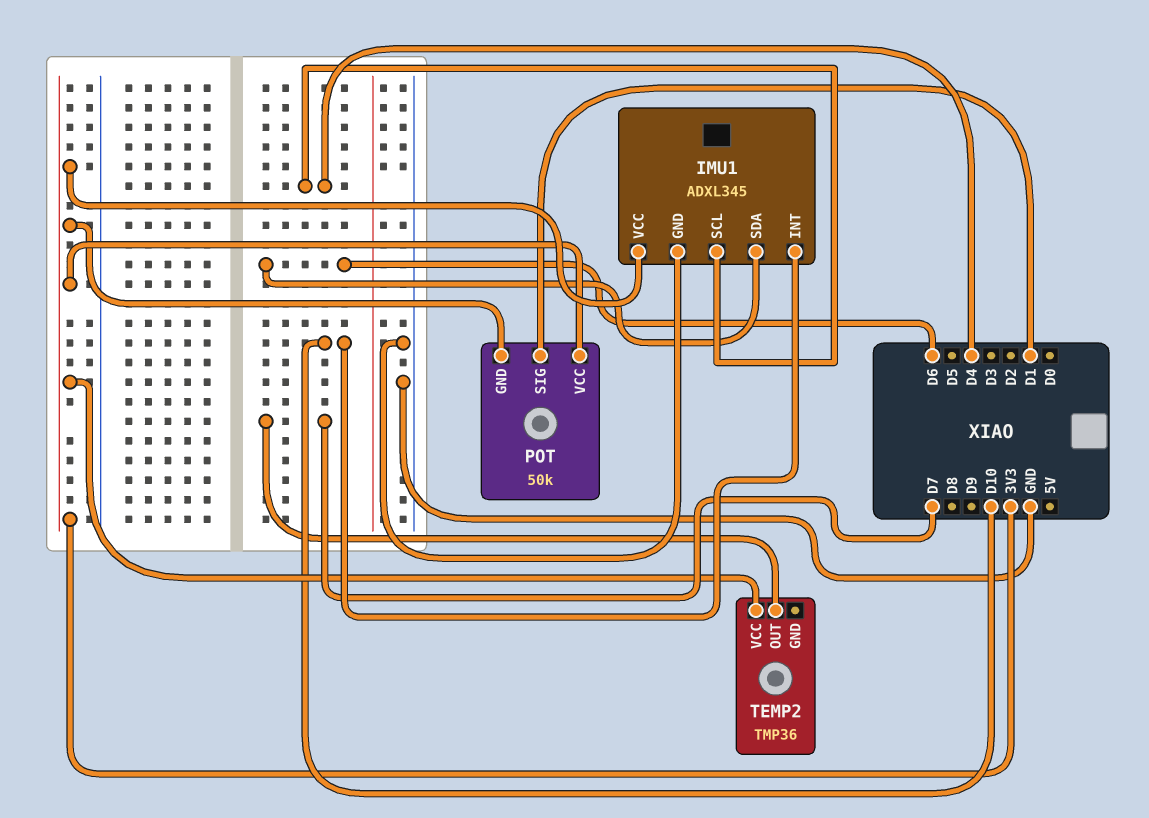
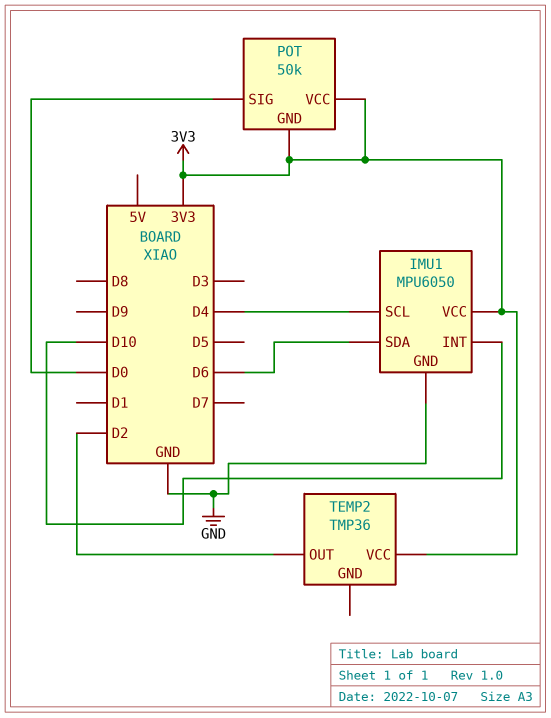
IMU1: ADXL345 -> MPU6050
POT pin SIG: D1 -> D0
TEMP2 pin OUT: D7 -> D2

